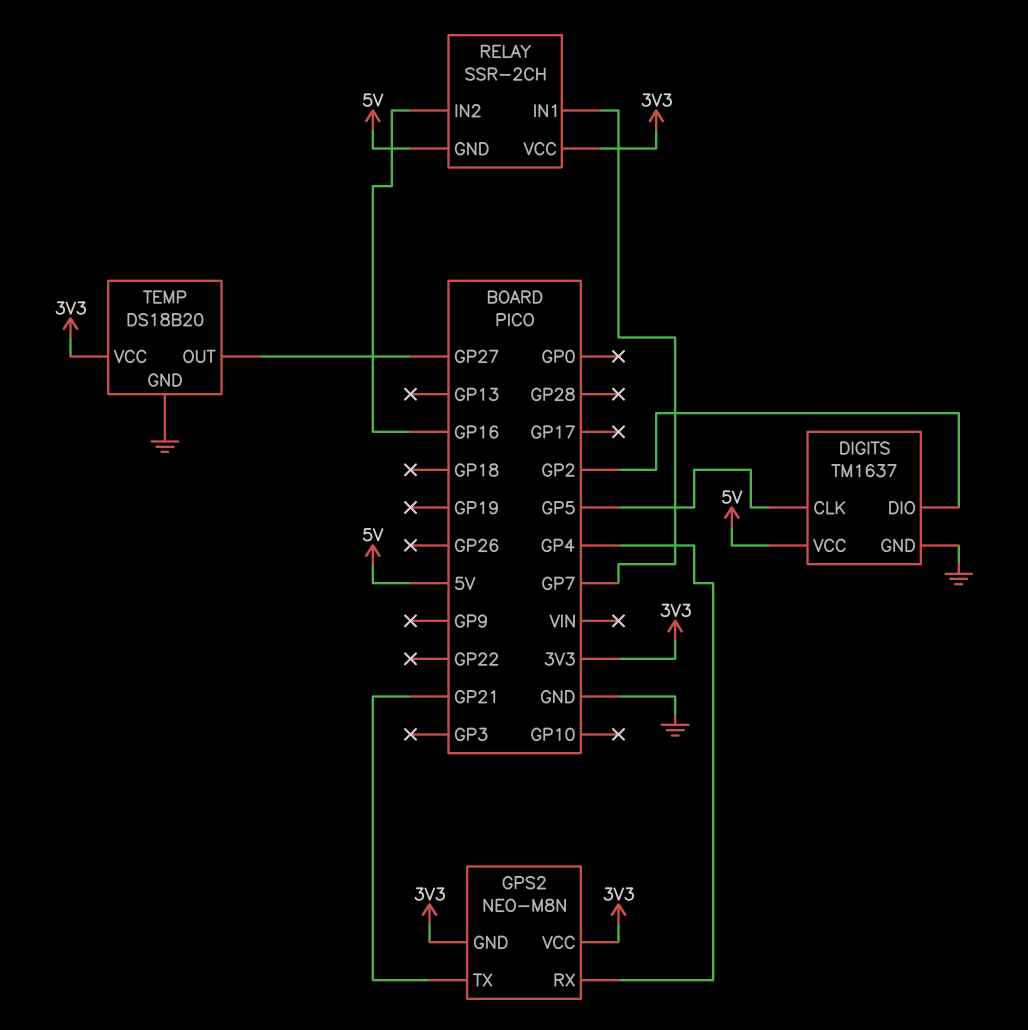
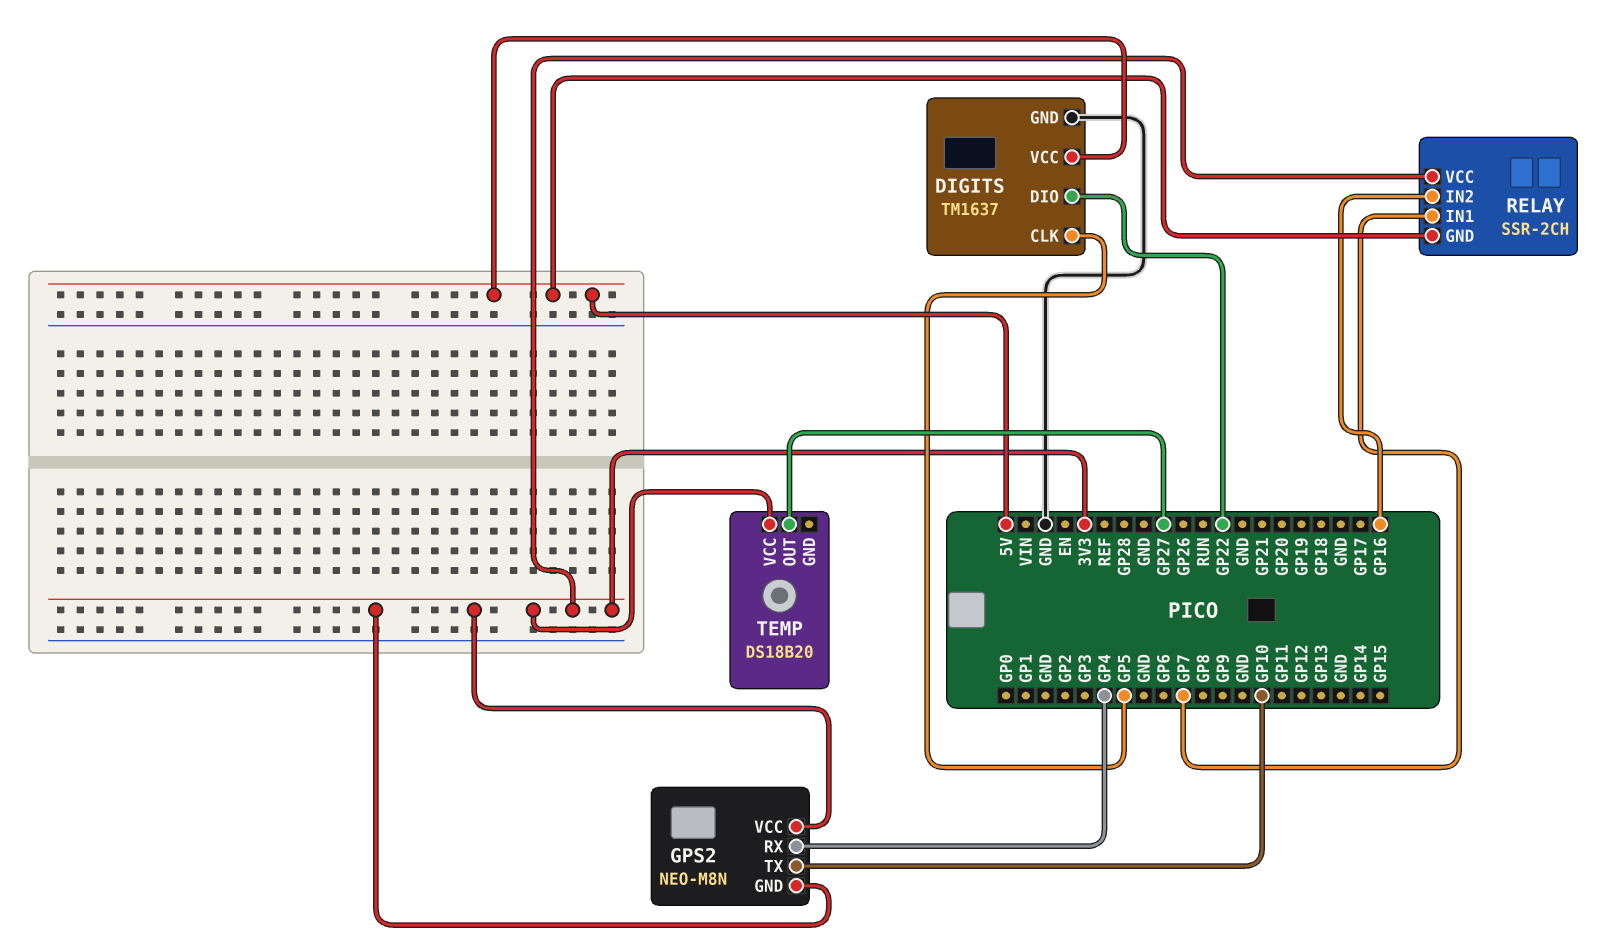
DIGITS pin DIO: GP2 -> GP22
GPS2 pin TX: GP21 -> GP10
TEMP pin GND: GND -> none

